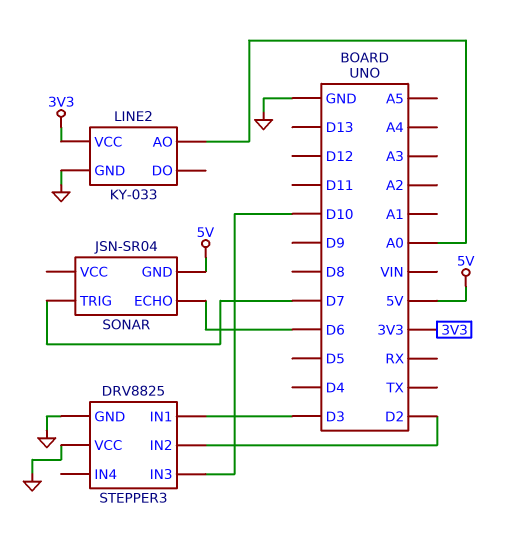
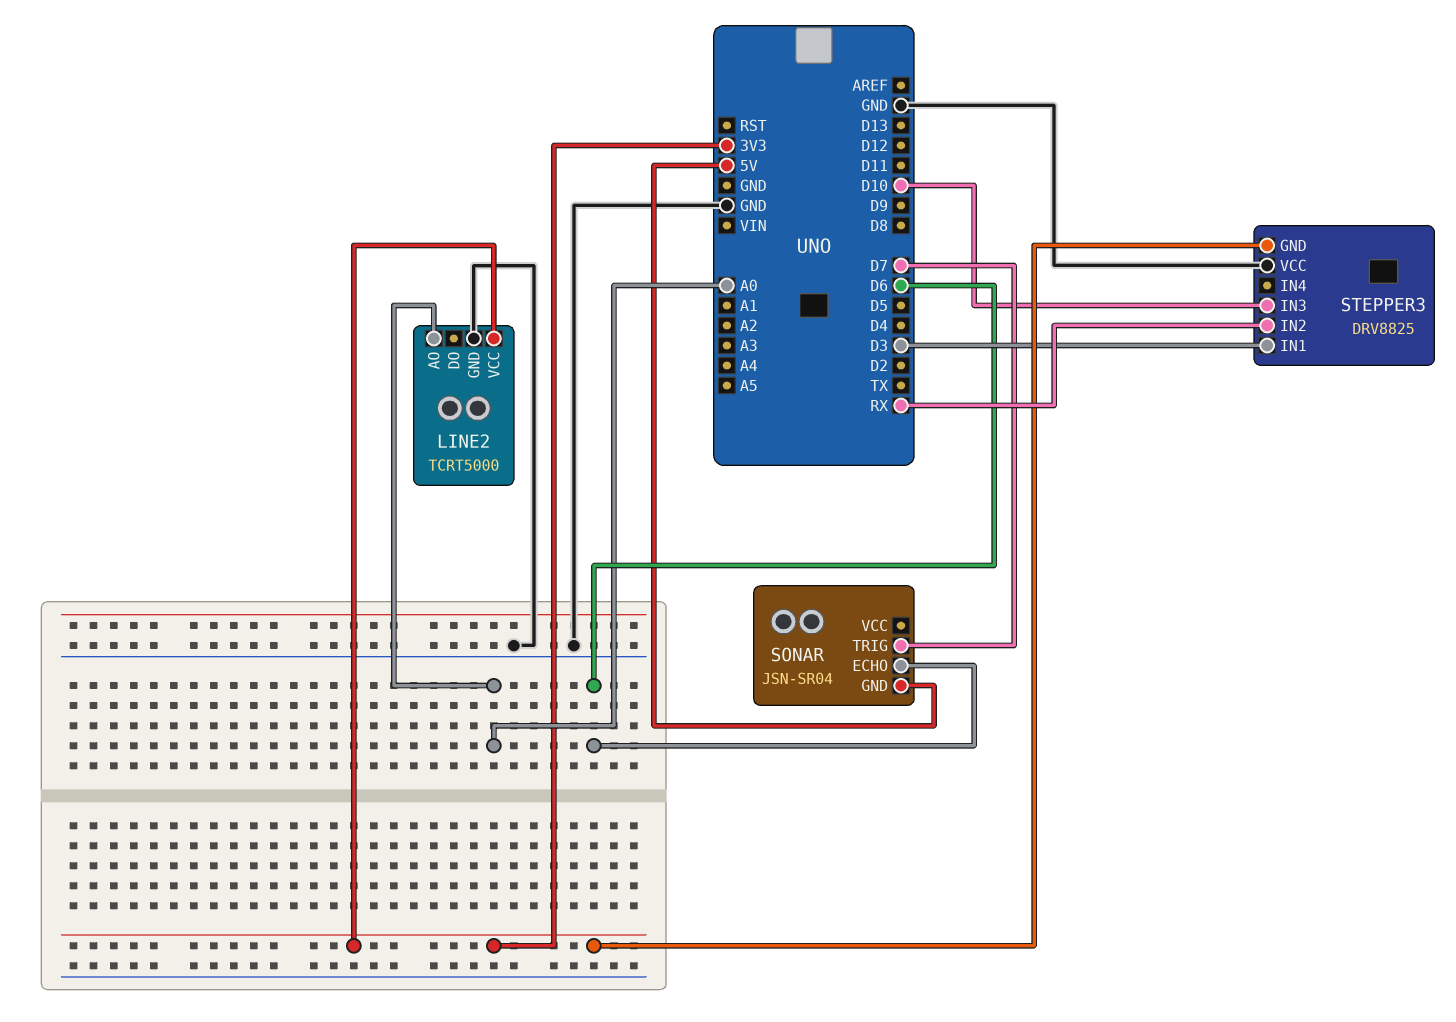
LINE2: KY-033 -> TCRT5000
STEPPER3 pin GND: GND -> 3V3
STEPPER3 pin IN2: D2 -> RX

